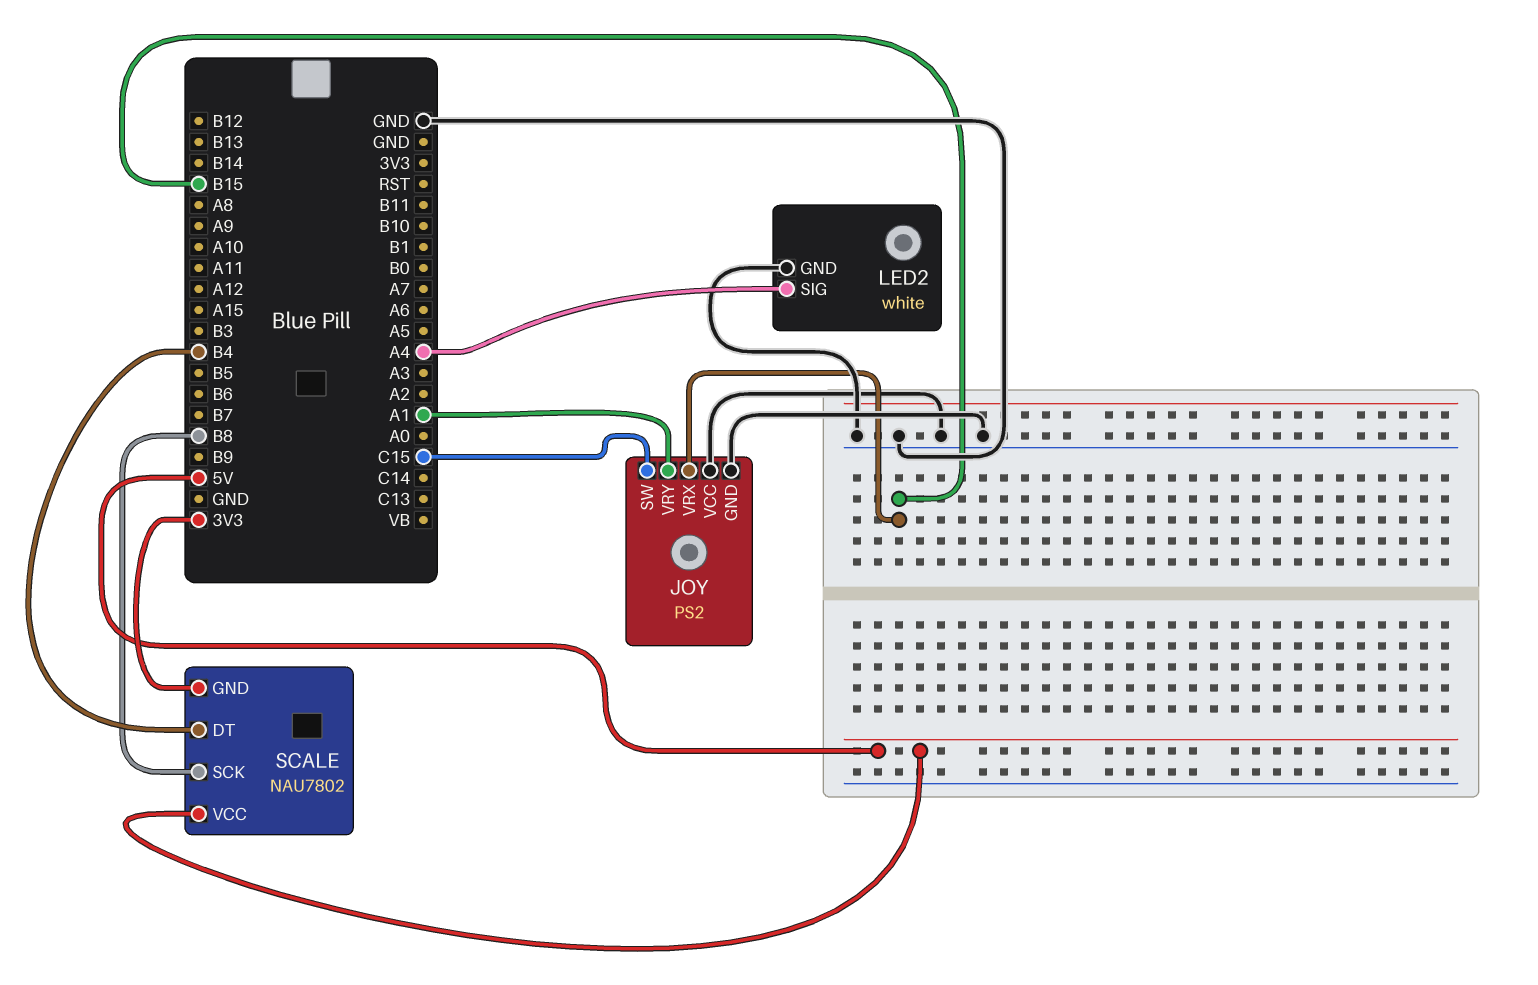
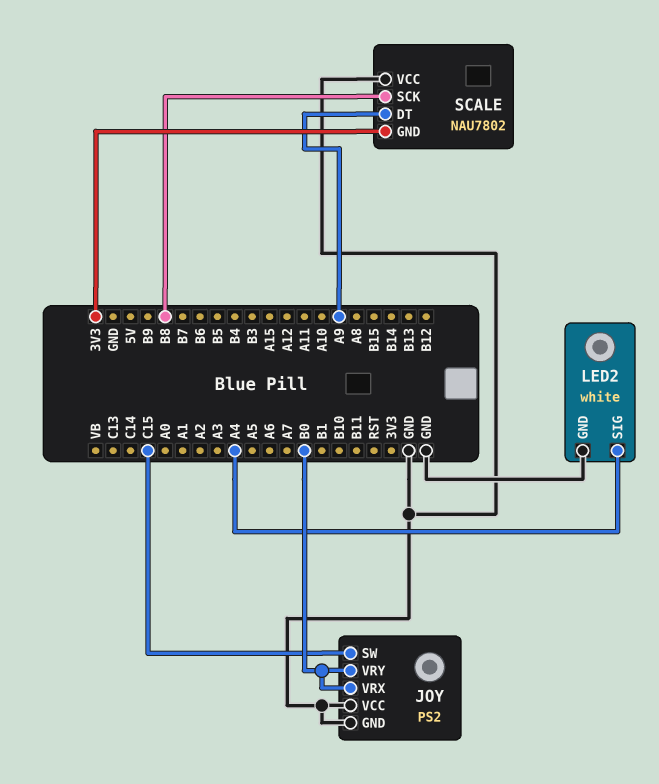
JOY pin VRX: B15 -> B0
JOY pin VRY: A1 -> B0
SCALE pin DT: B4 -> A9
SCALE pin VCC: 5V -> GND

